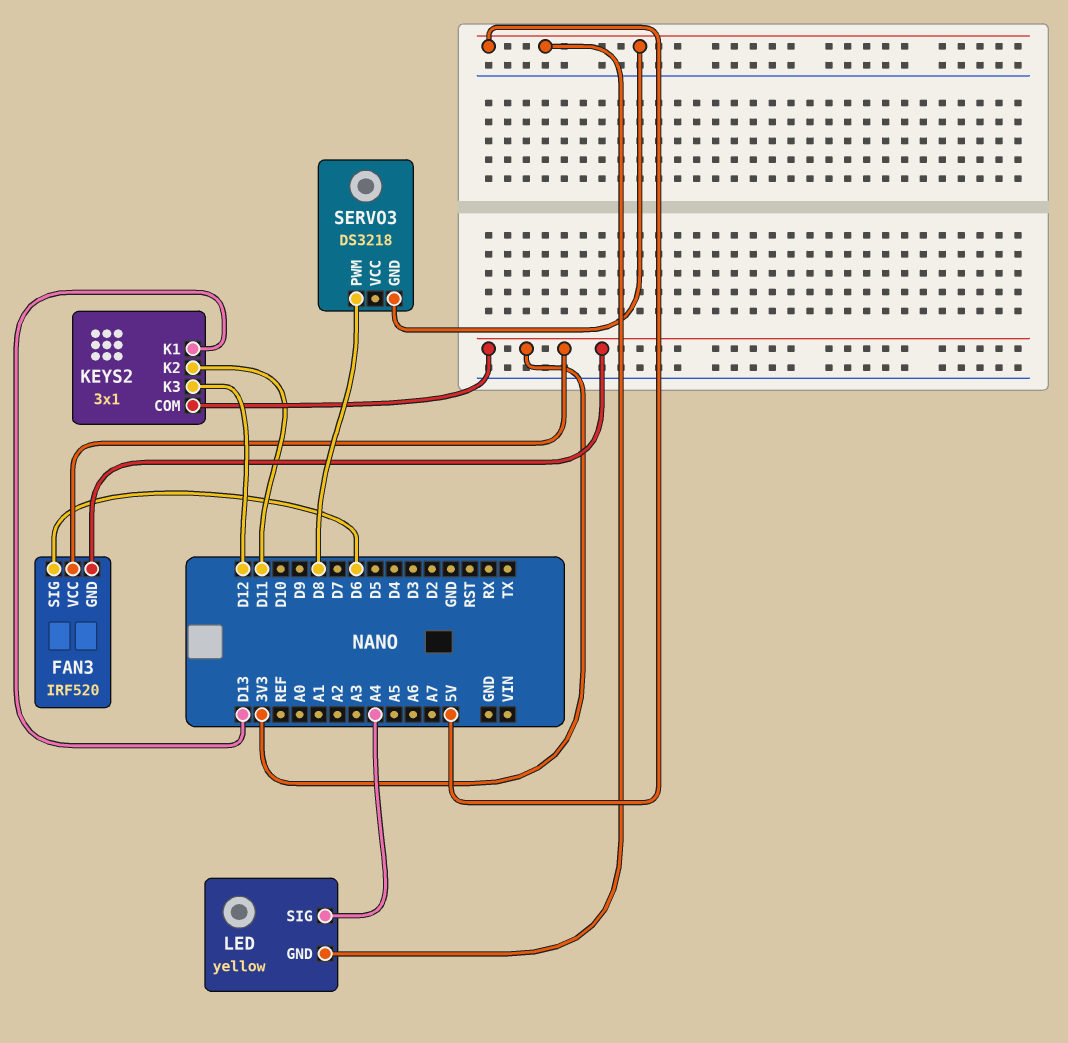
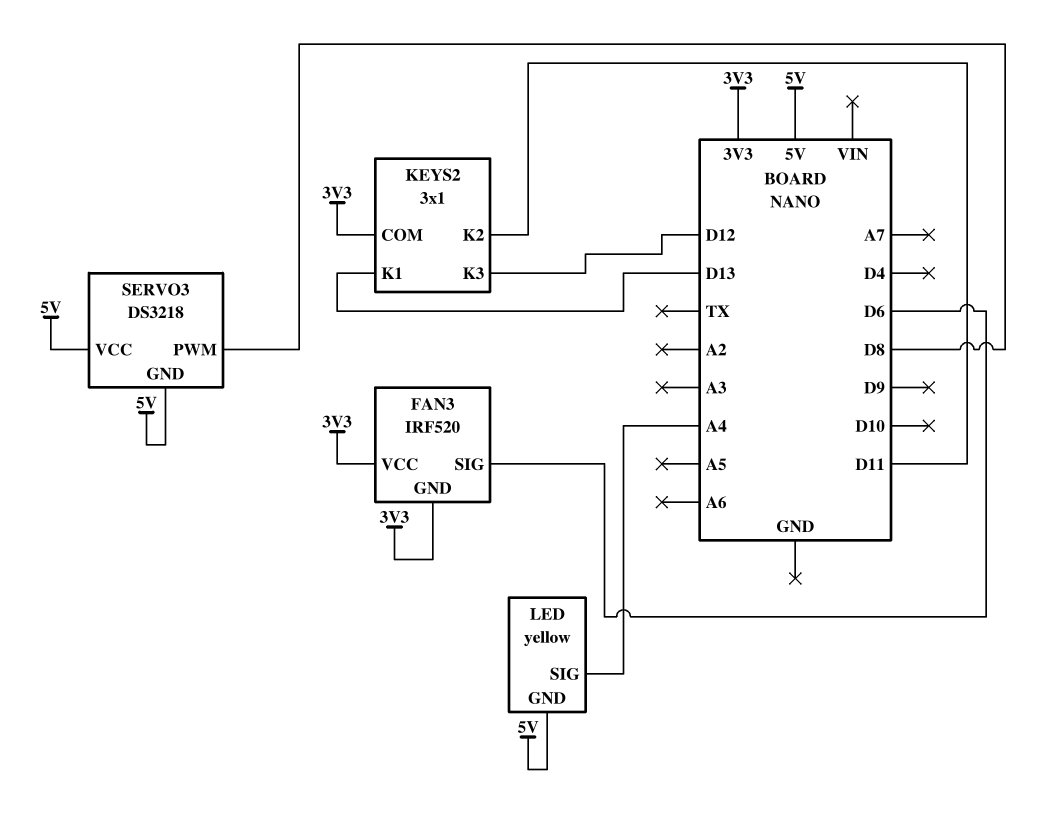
SERVO3 pin VCC: none -> 5V

